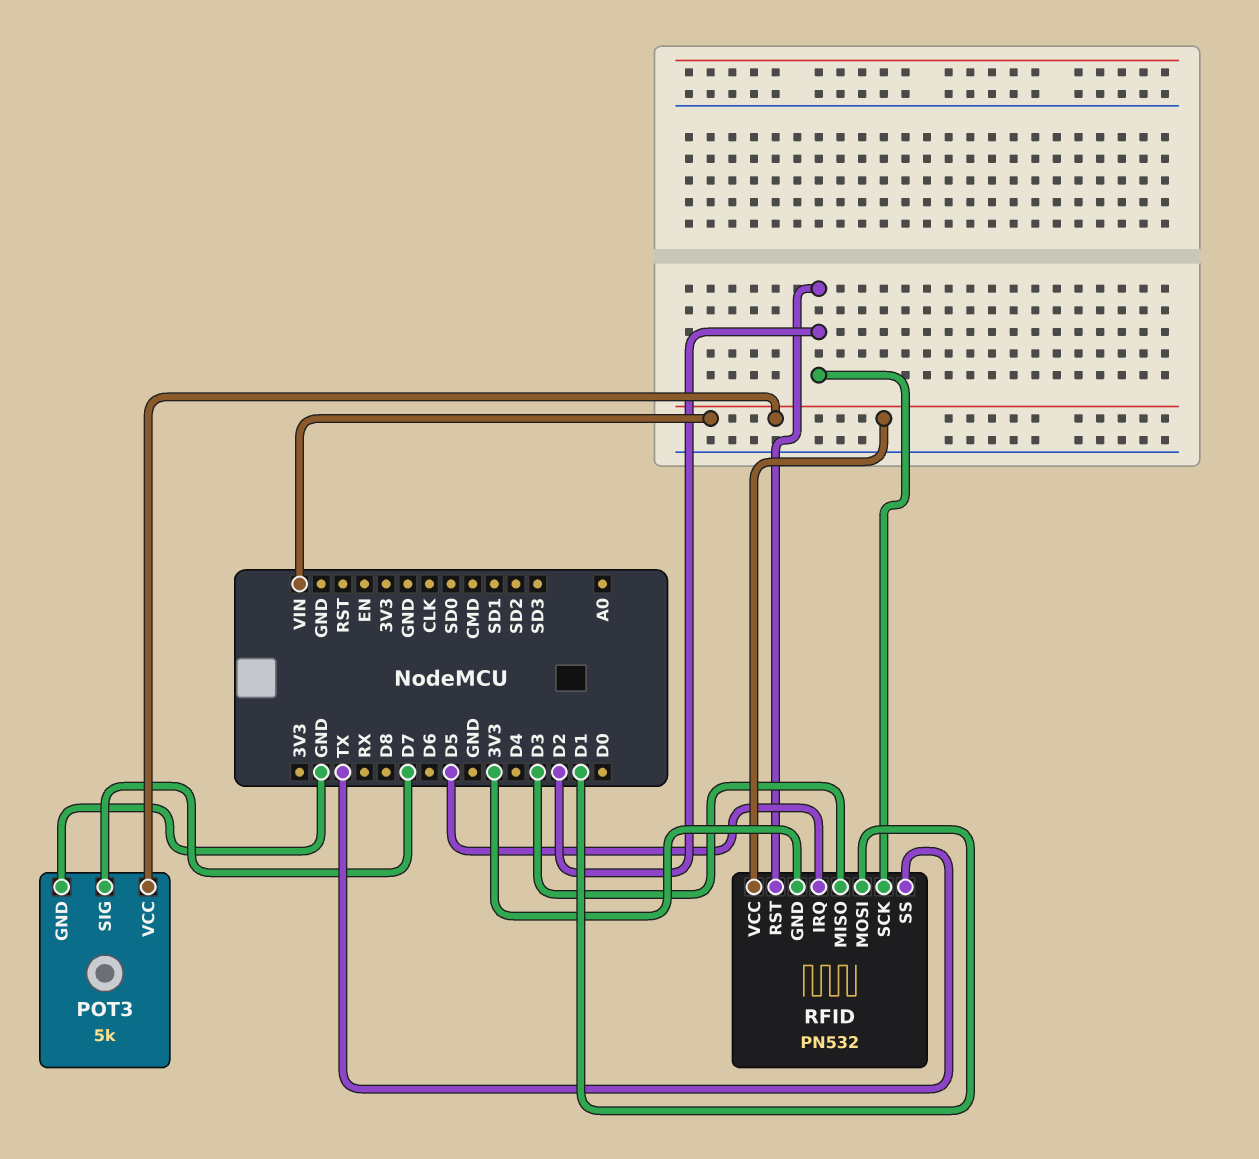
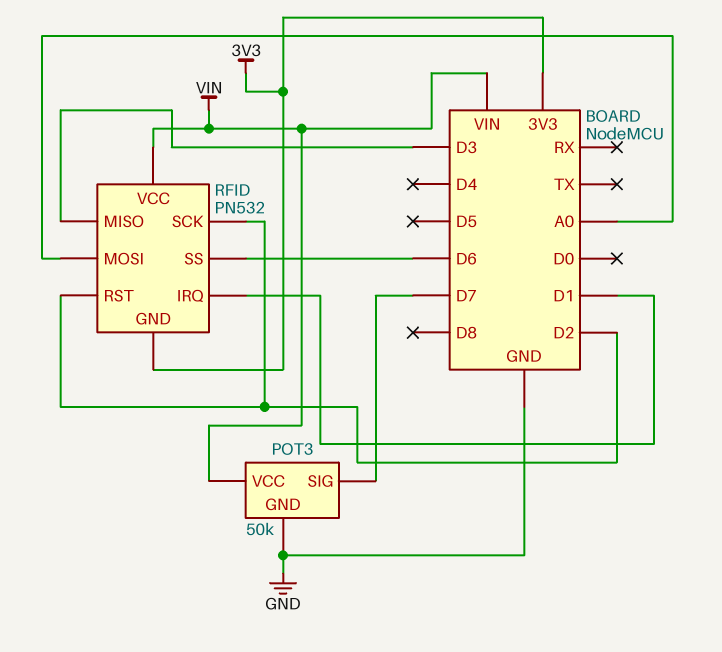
POT3: 5k -> 50k
RFID pin IRQ: D5 -> D1
RFID pin MOSI: D1 -> A0
RFID pin SS: TX -> D6

